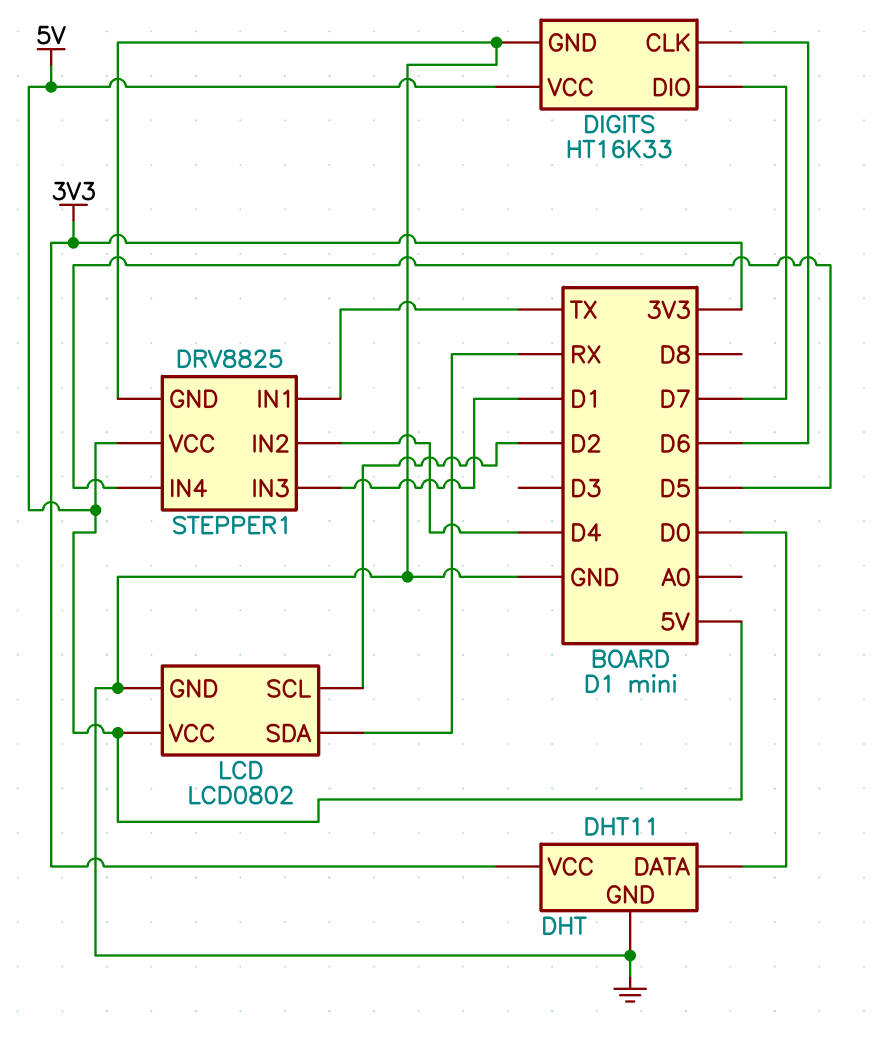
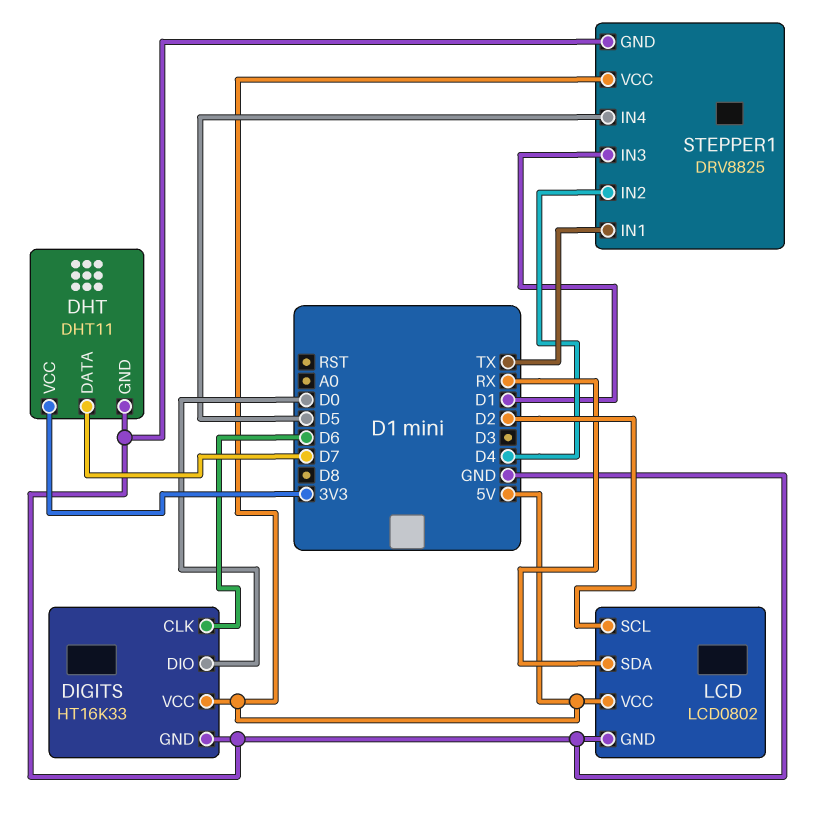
DHT pin DATA: D0 -> D7
DIGITS pin DIO: D7 -> D0

